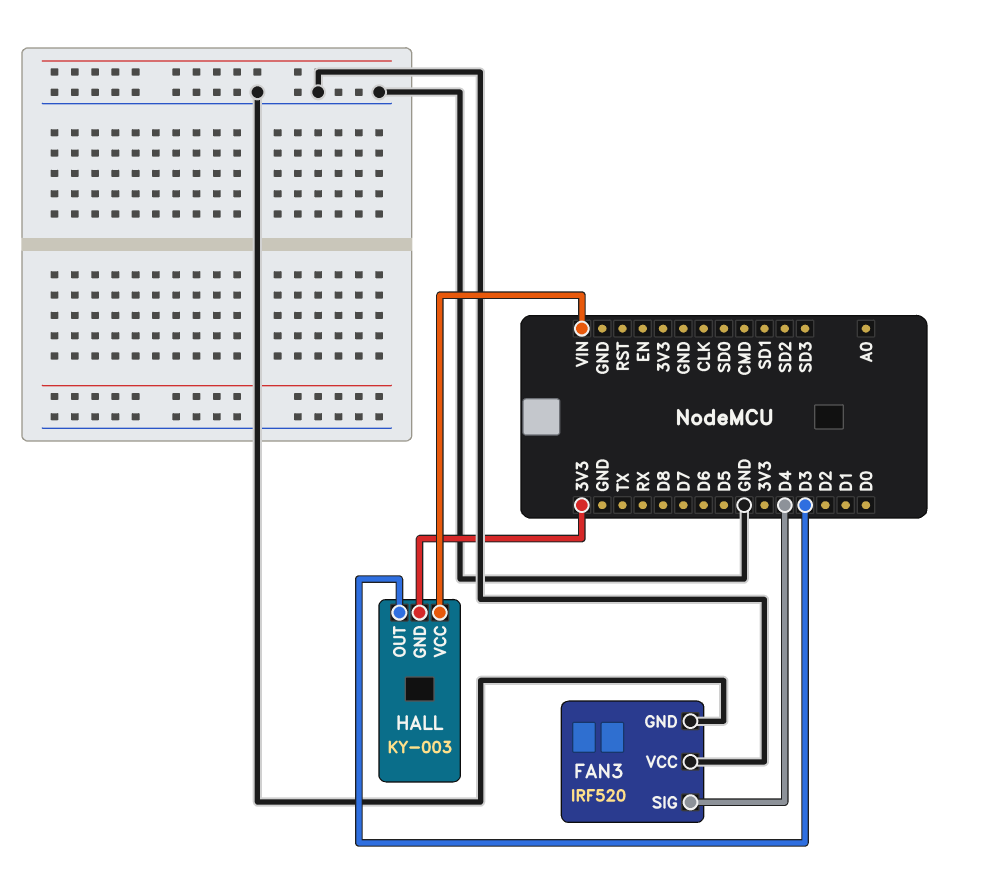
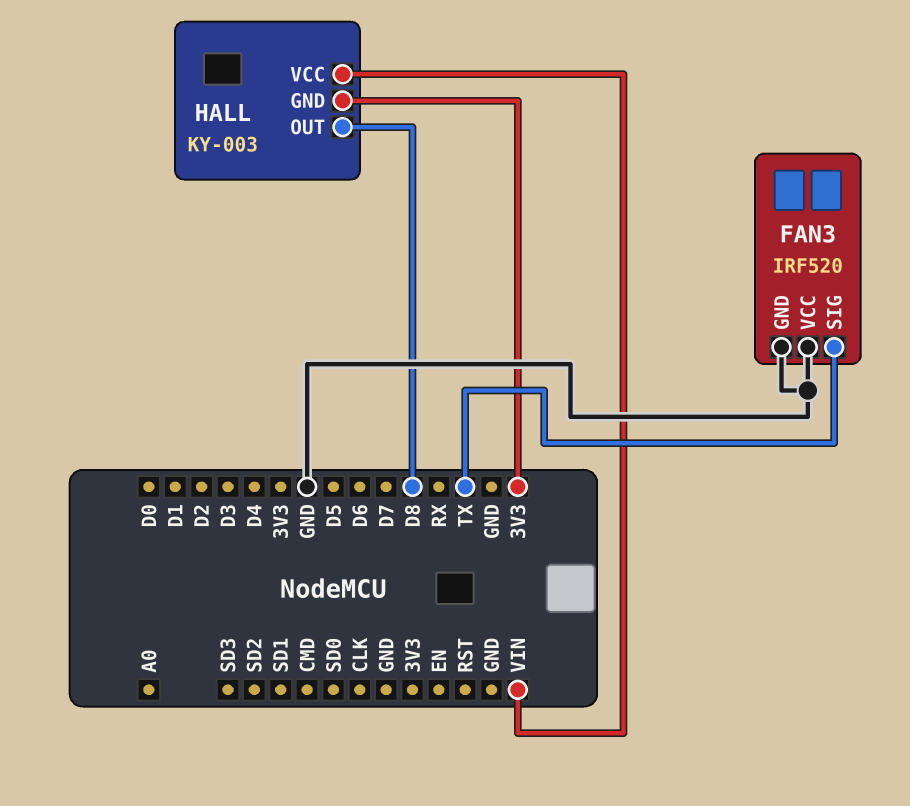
FAN3 pin SIG: D4 -> TX
HALL pin OUT: D3 -> D8

